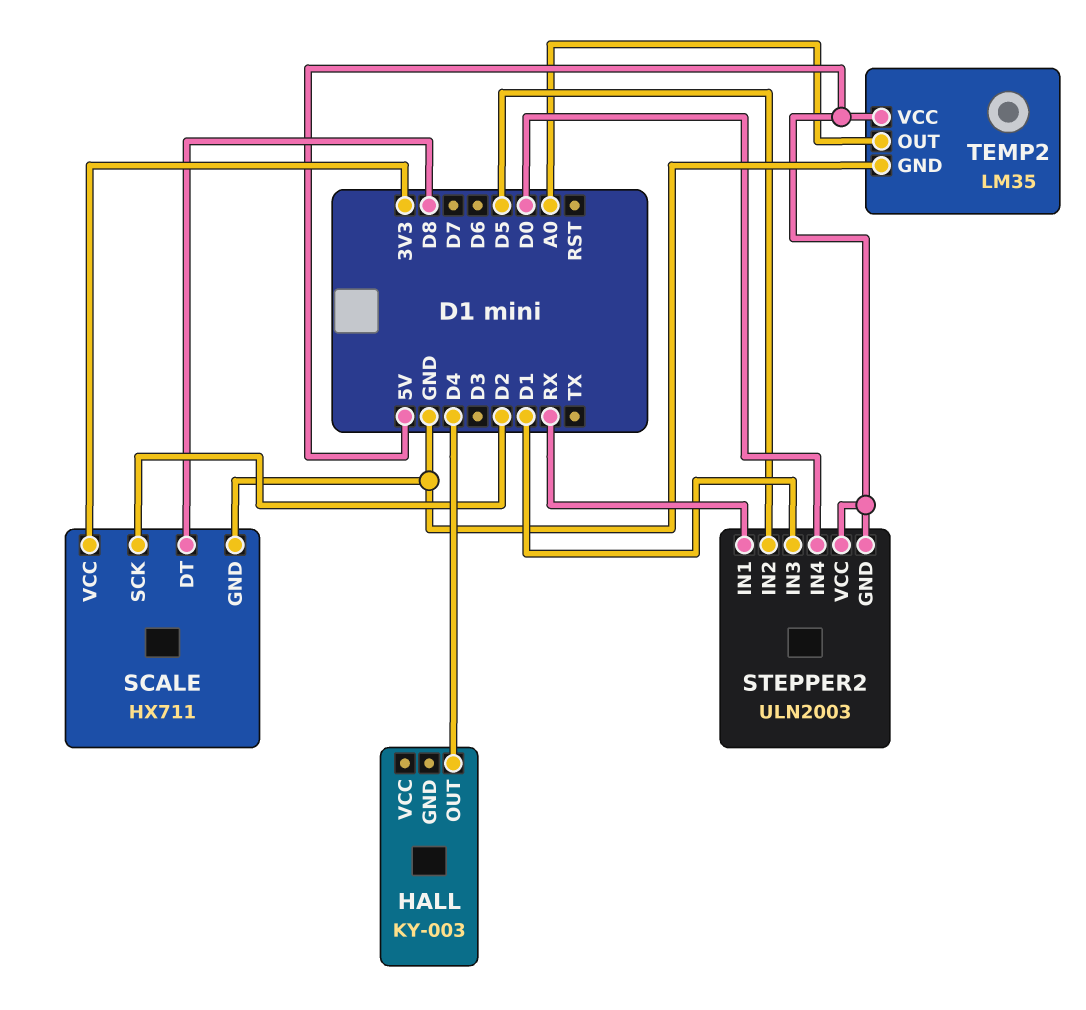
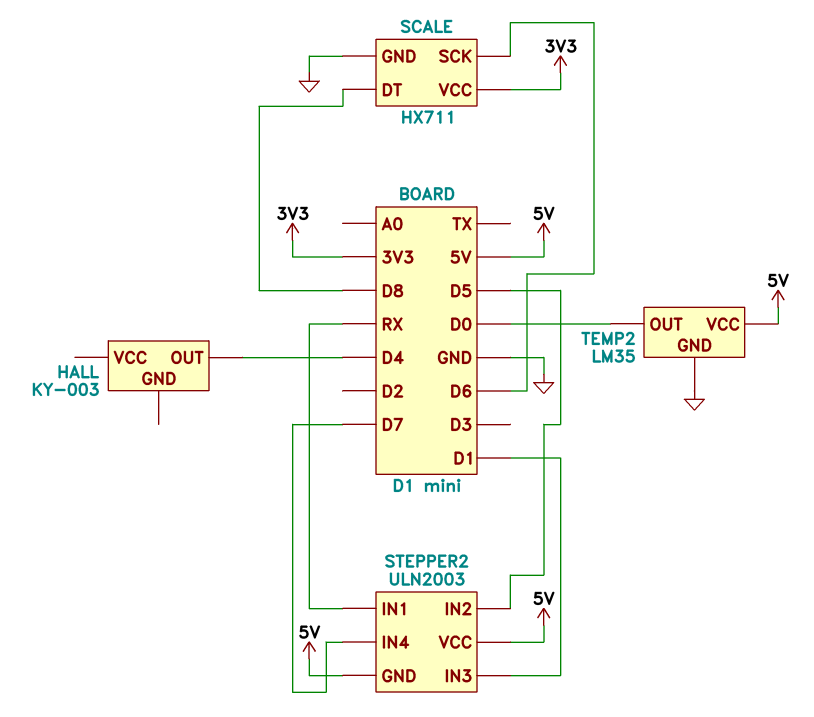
SCALE pin SCK: D2 -> D6
STEPPER2 pin IN4: D0 -> D7
TEMP2 pin OUT: A0 -> D0

